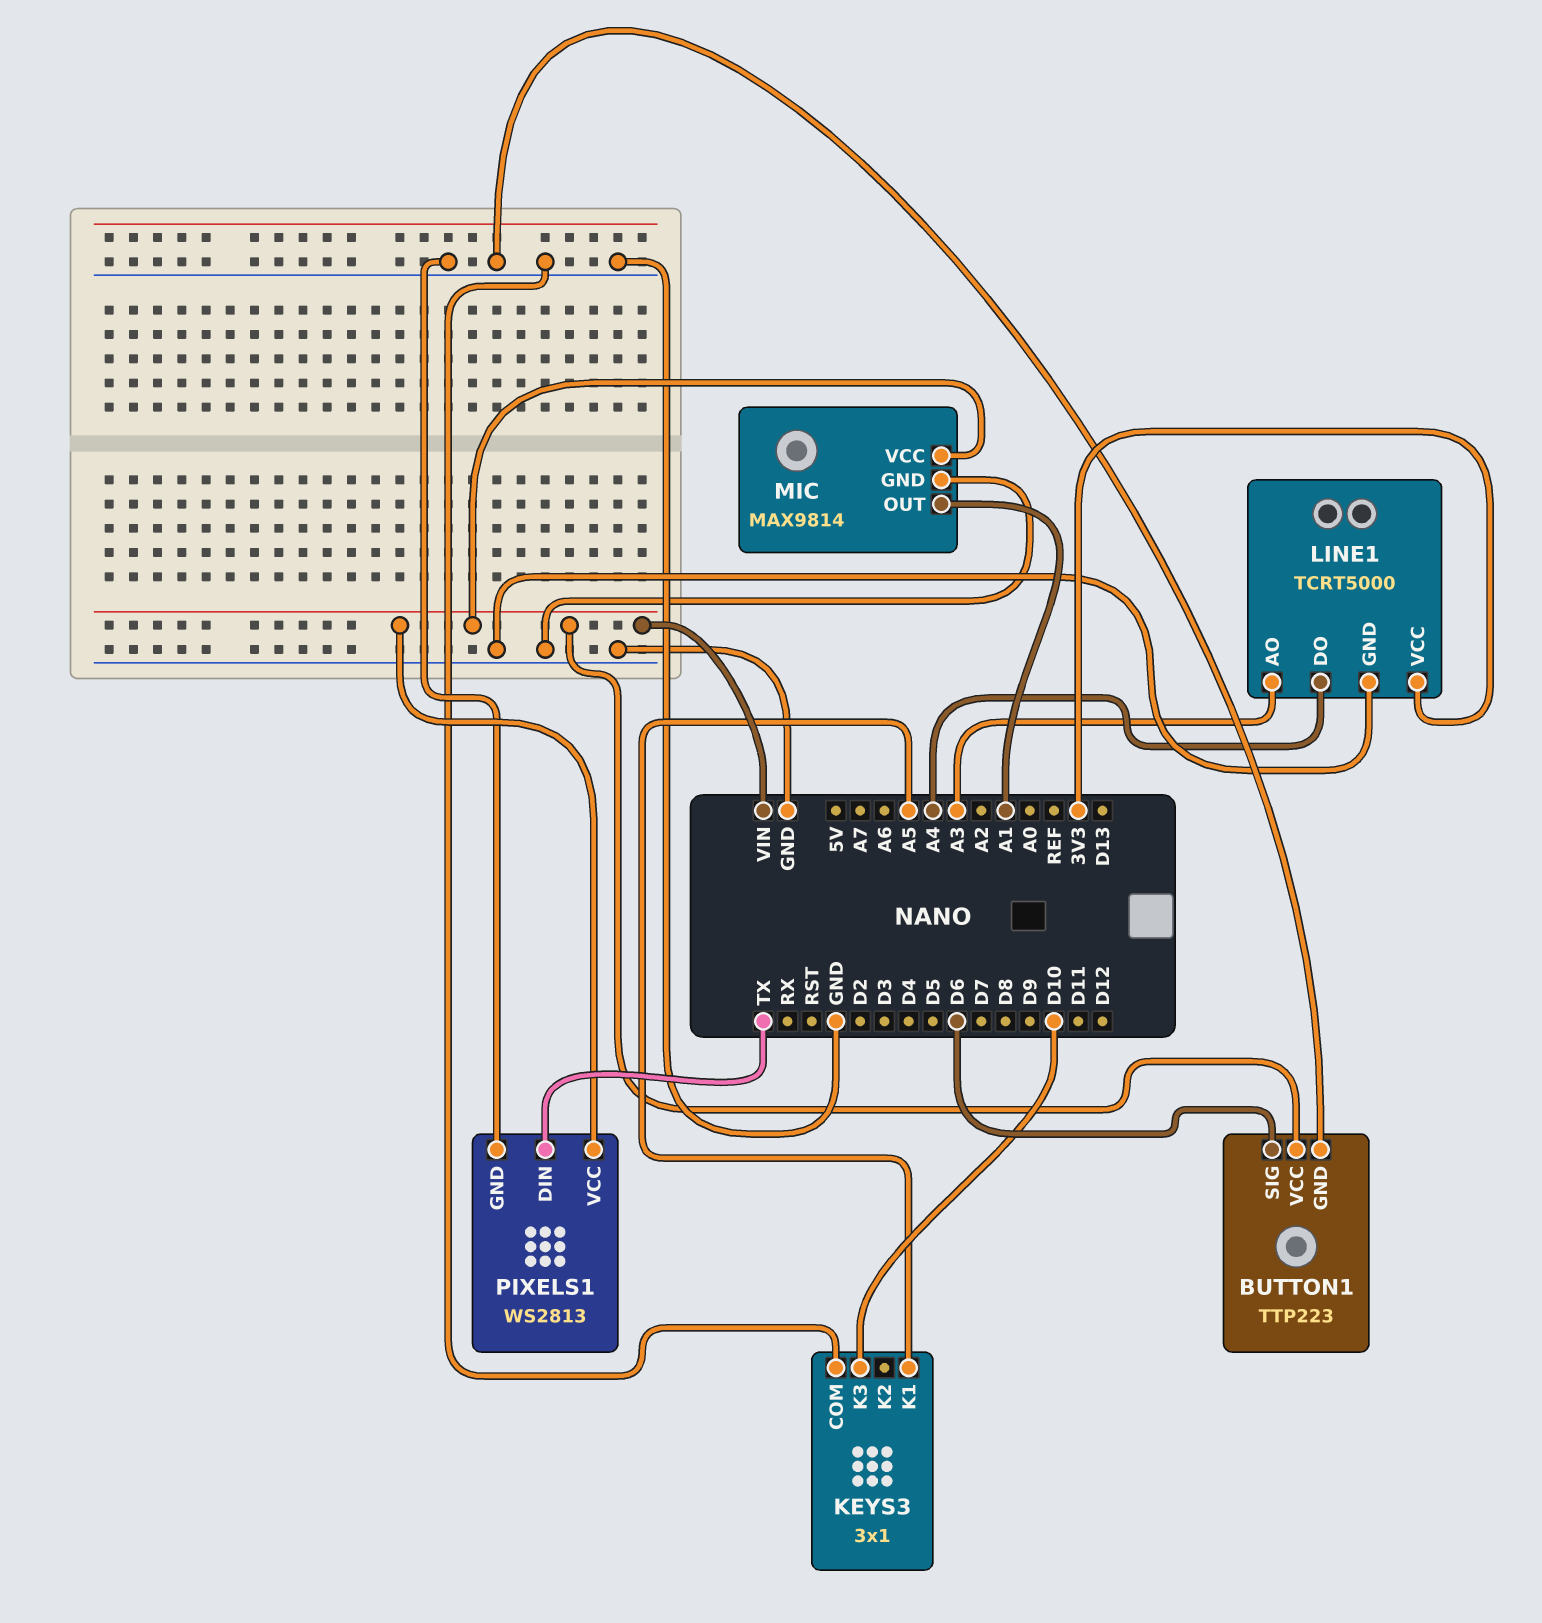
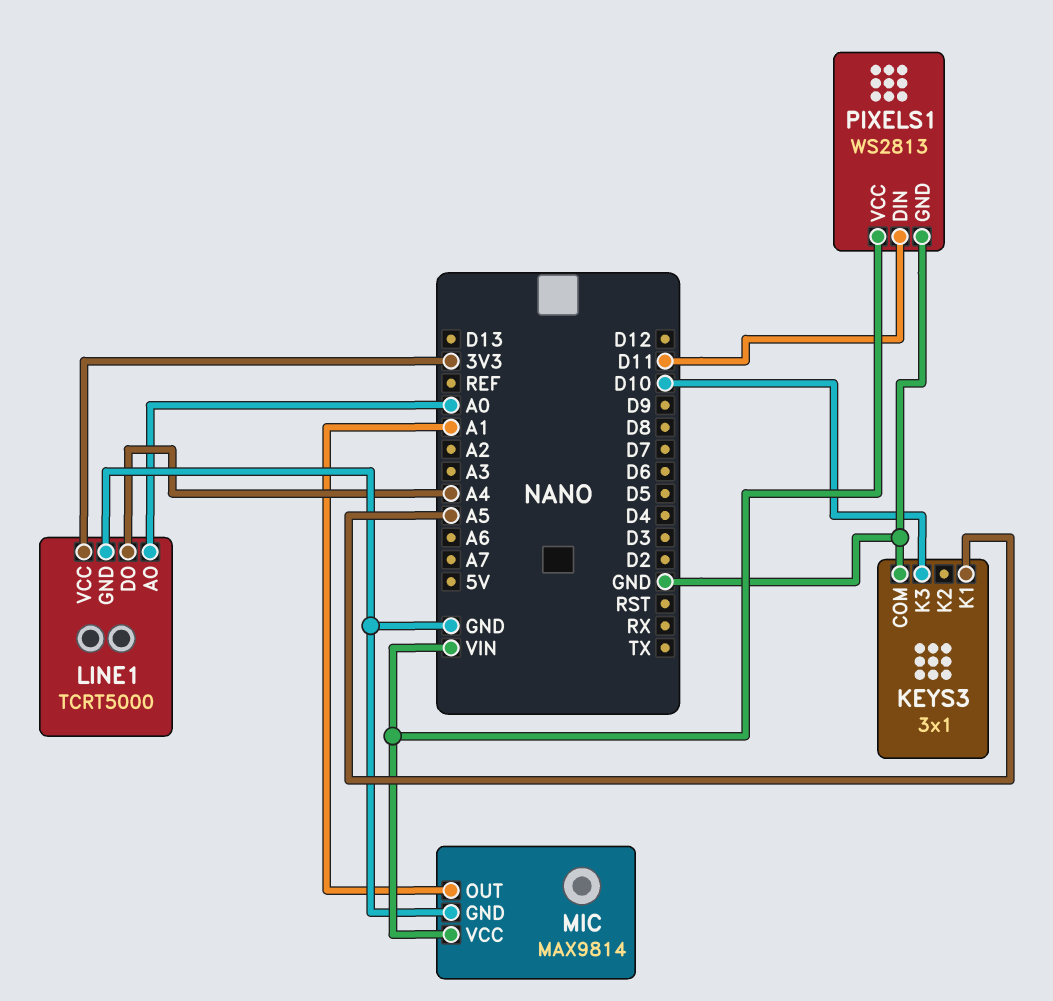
BUTTON1: TTP223 -> none
BUTTON1 pin GND: GND -> none
BUTTON1 pin SIG: D6 -> none
BUTTON1 pin VCC: VIN -> none
LINE1 pin AO: A3 -> A0
PIXELS1 pin DIN: TX -> D11

